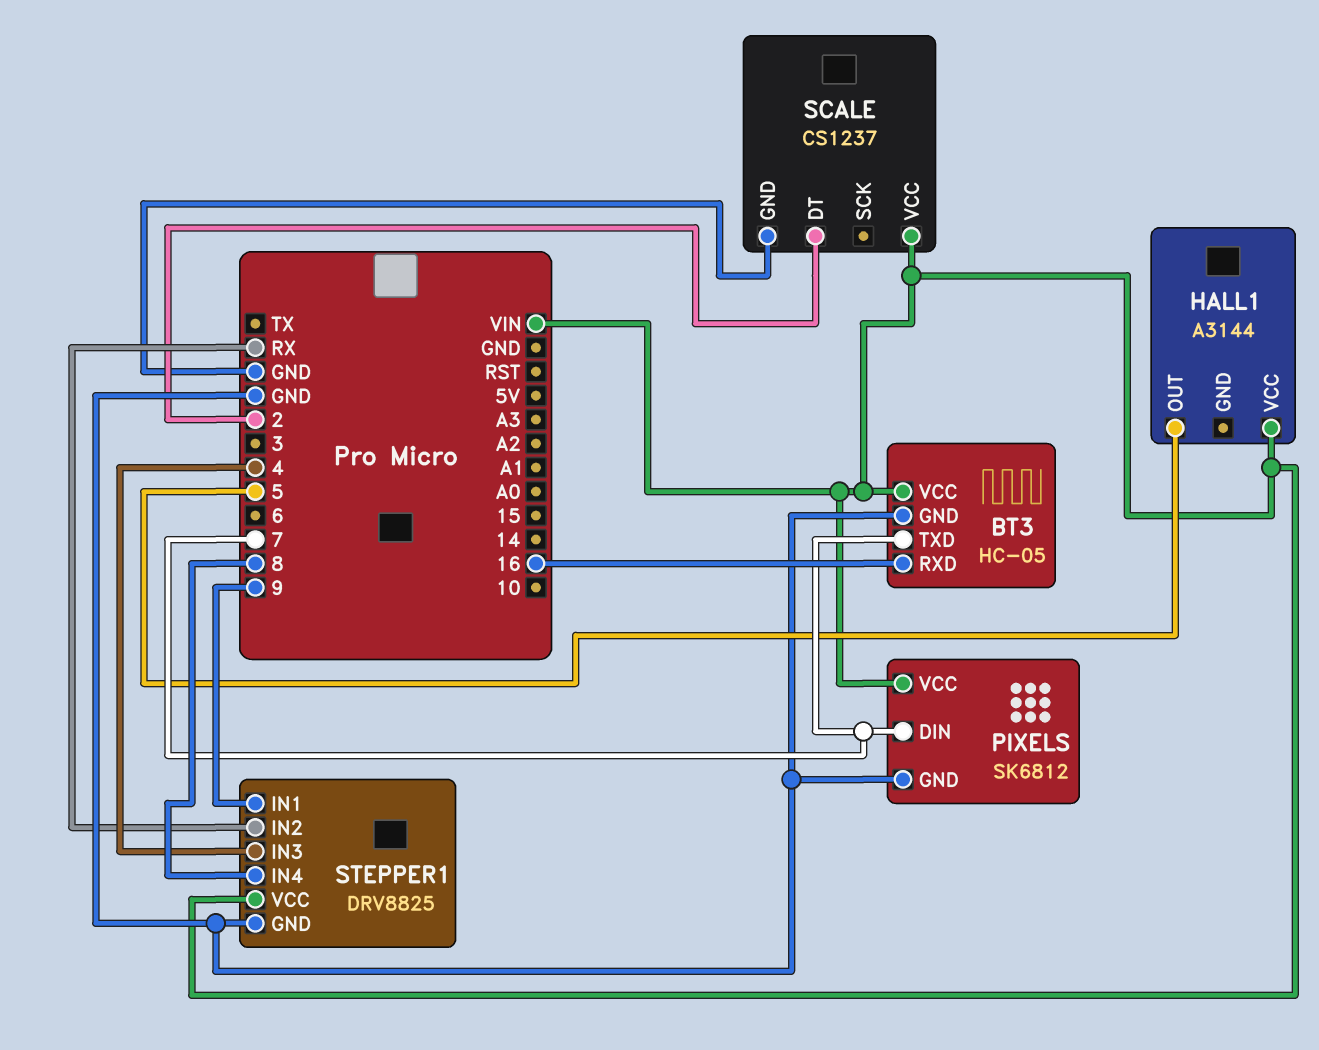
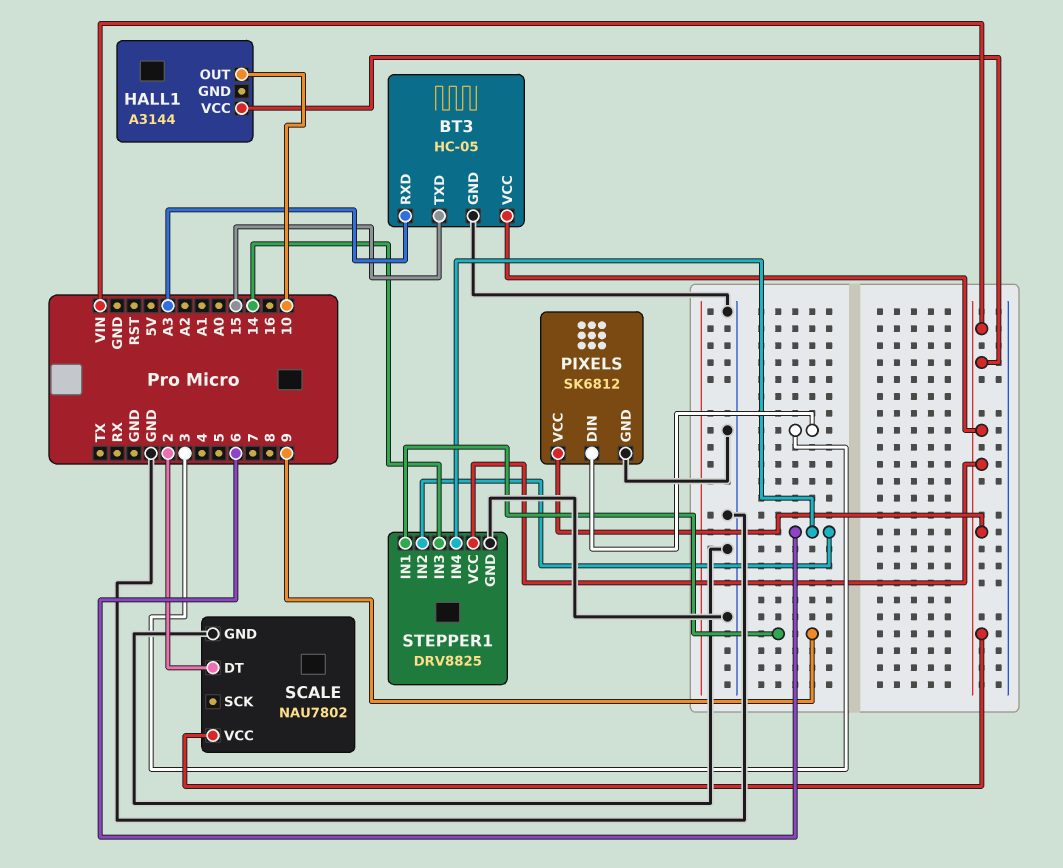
BT3 pin RXD: 16 -> A3
BT3 pin TXD: 7 -> 15
HALL1 pin OUT: 5 -> 10
PIXELS pin DIN: 7 -> 3
SCALE: CS1237 -> NAU7802
STEPPER1 pin IN2: RX -> 6
STEPPER1 pin IN3: 4 -> 14
STEPPER1 pin IN4: 8 -> 6

